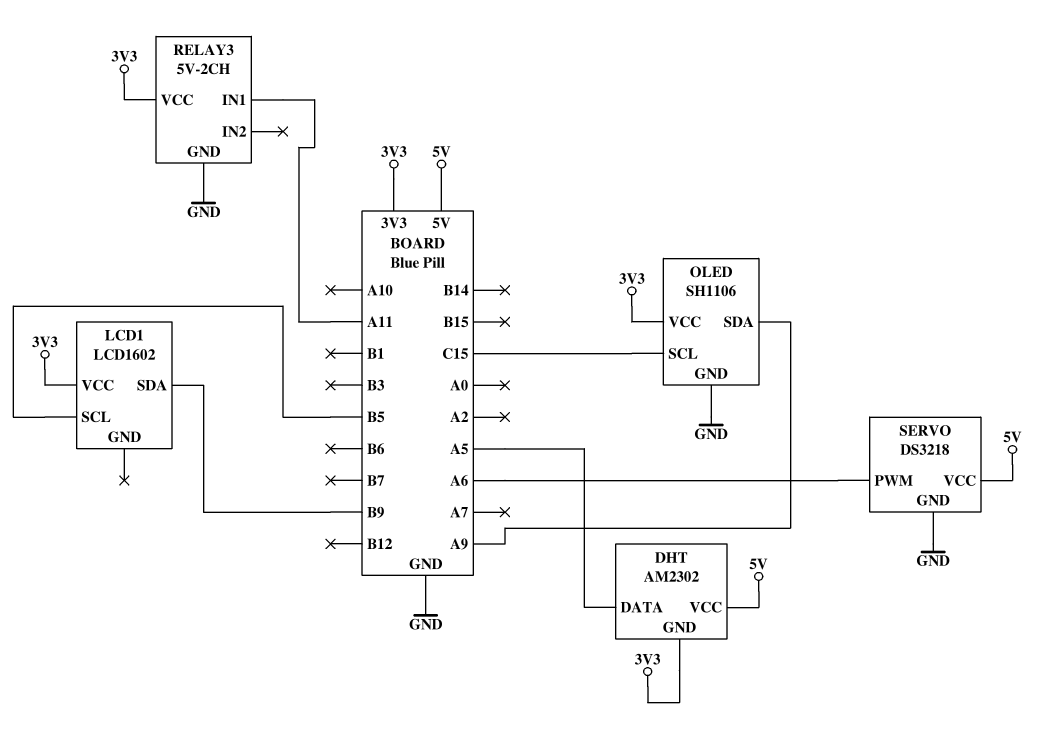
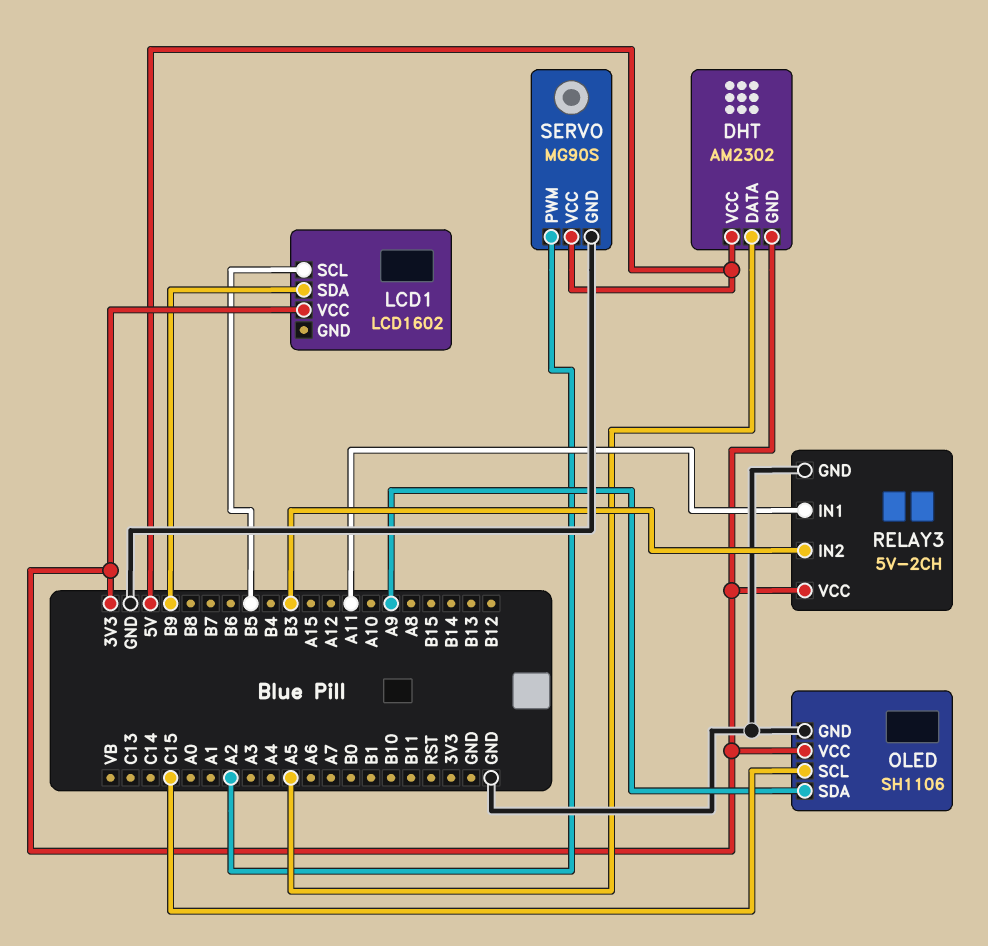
RELAY3 pin IN2: none -> B3
SERVO: DS3218 -> MG90S
SERVO pin PWM: A6 -> A2

